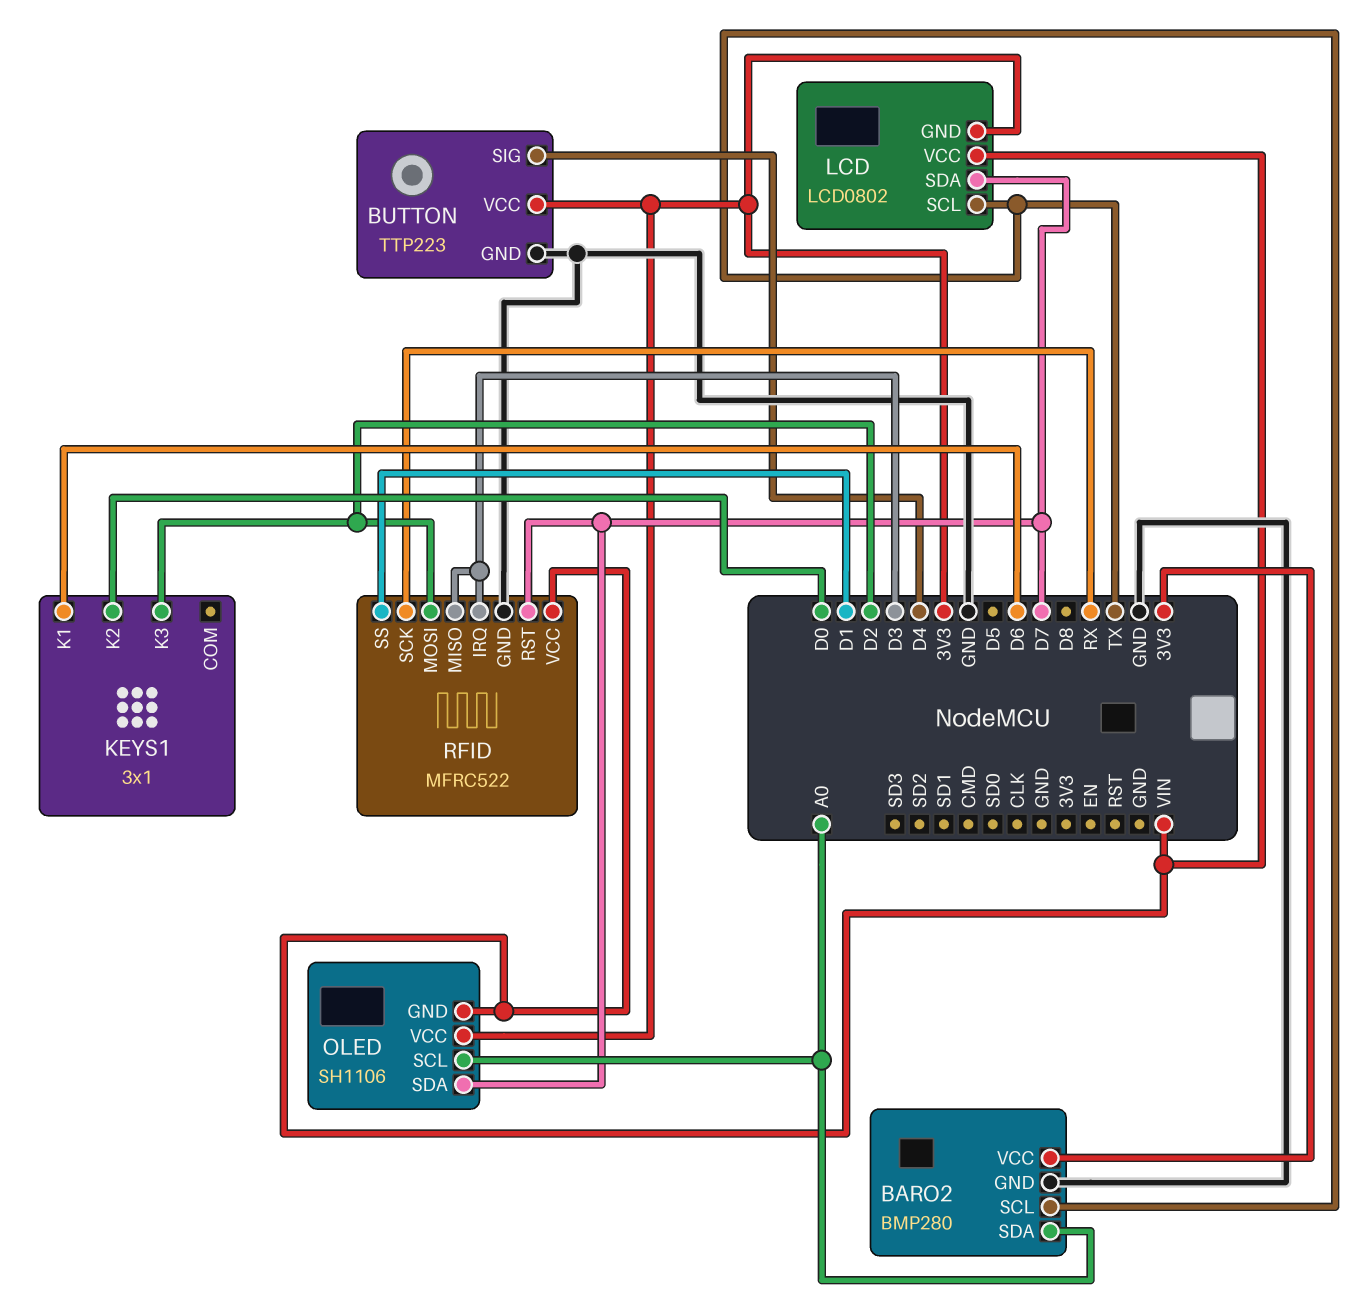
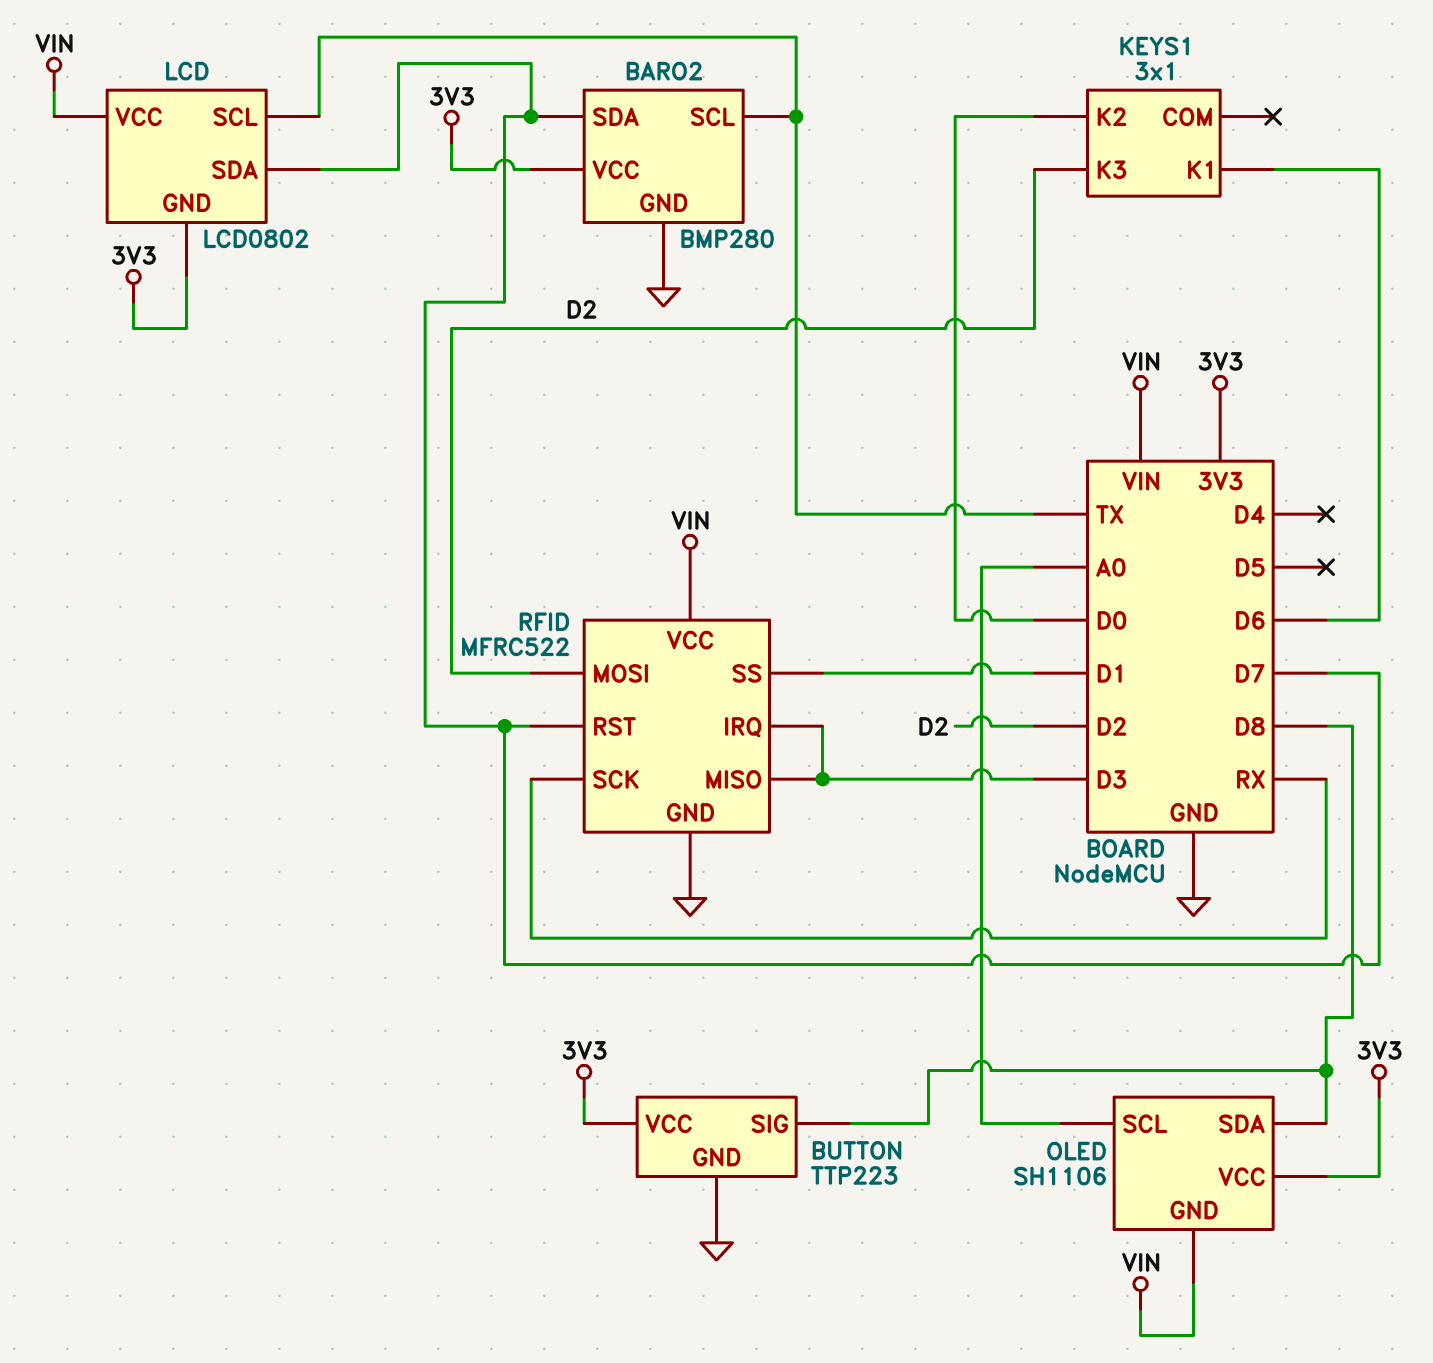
BARO2 pin SDA: A0 -> D7
BUTTON pin SIG: D4 -> D8
OLED pin SDA: D7 -> D8

